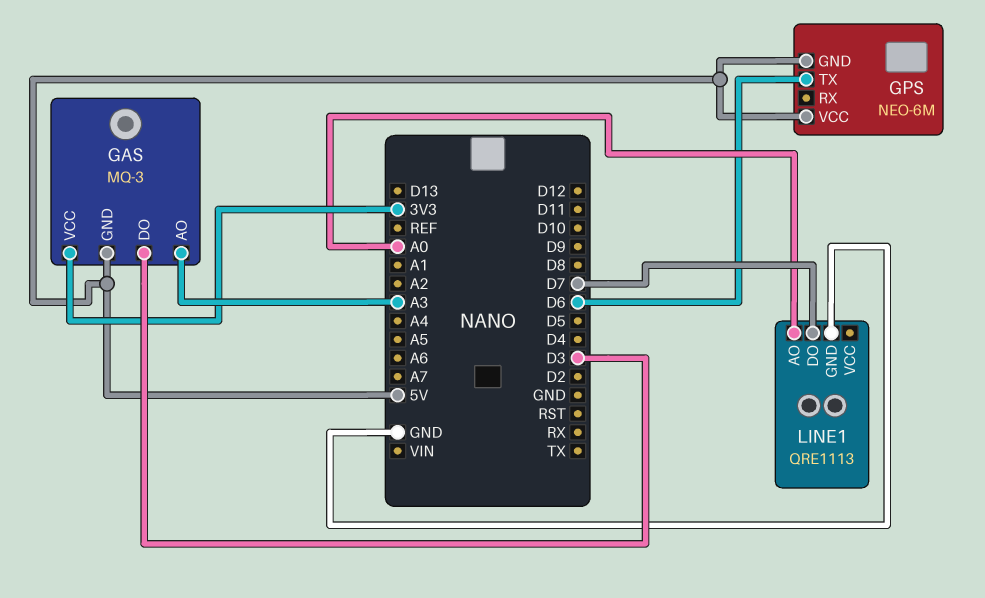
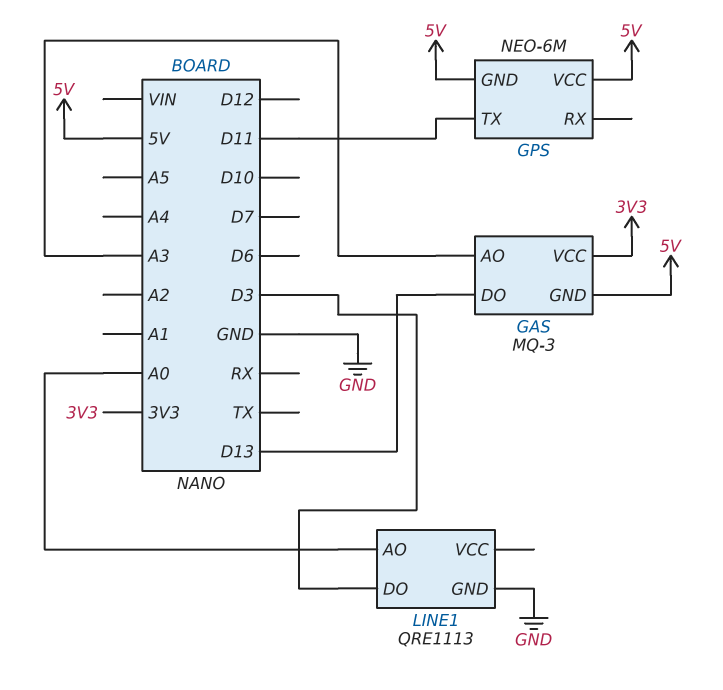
GAS pin DO: D3 -> D13
GPS pin TX: D6 -> D11
LINE1 pin DO: D7 -> D3

